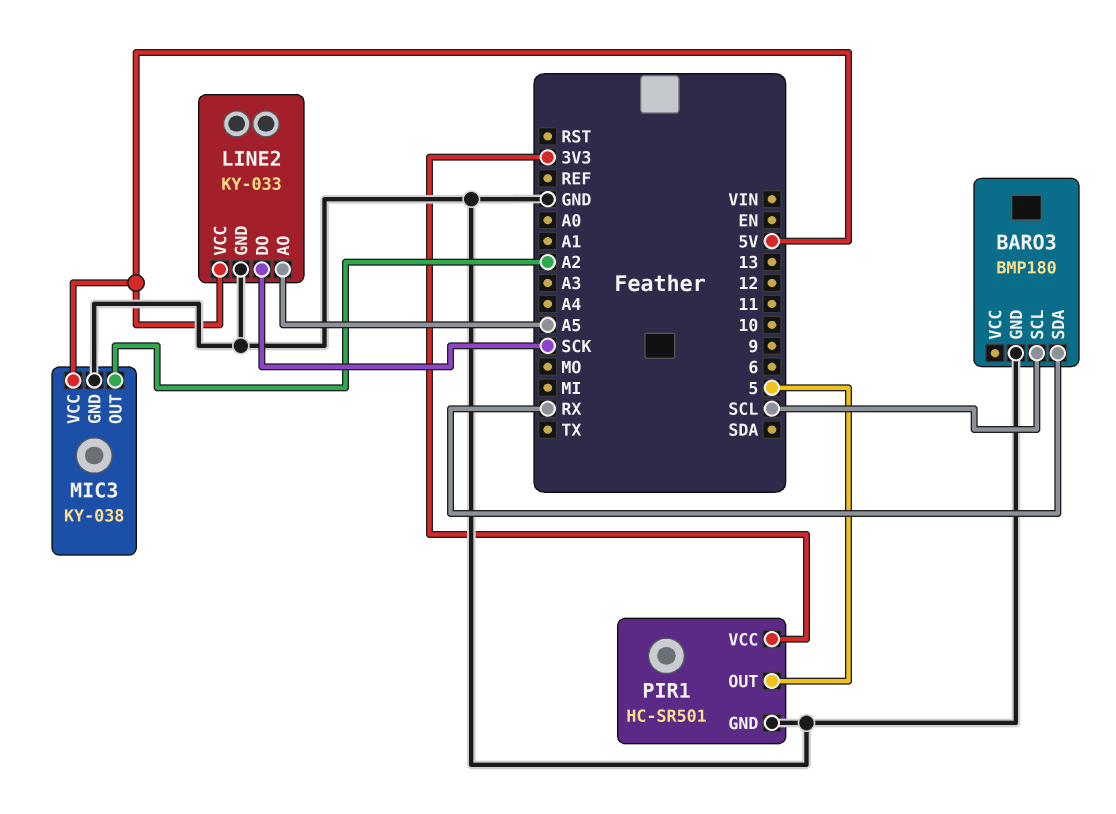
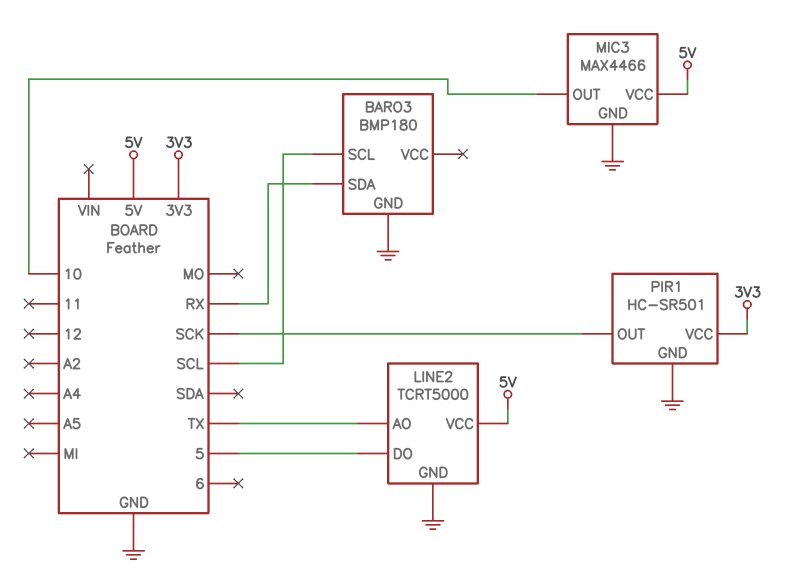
LINE2: KY-033 -> TCRT5000
LINE2 pin AO: A5 -> TX
LINE2 pin DO: SCK -> 5
MIC3: KY-038 -> MAX4466
MIC3 pin OUT: A2 -> 10
PIR1 pin OUT: 5 -> SCK

